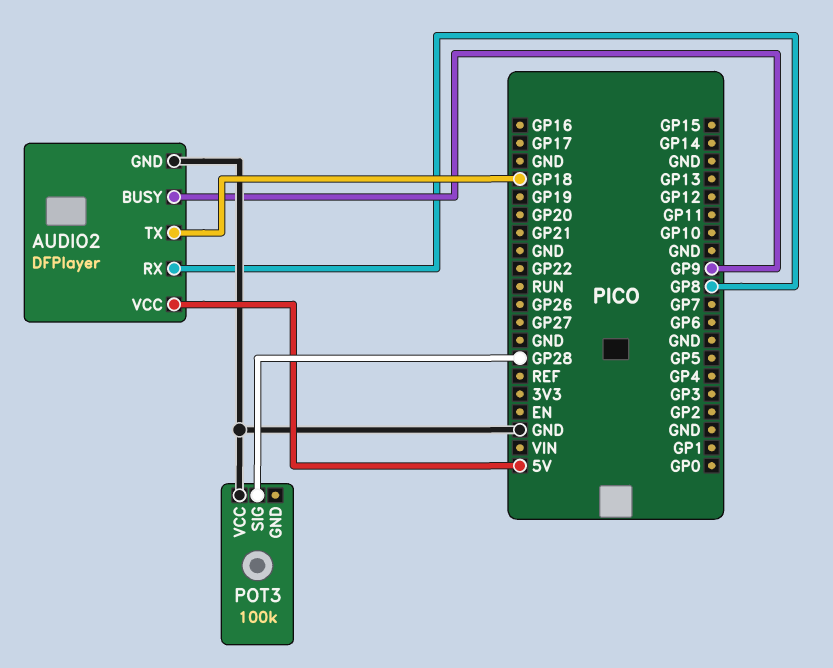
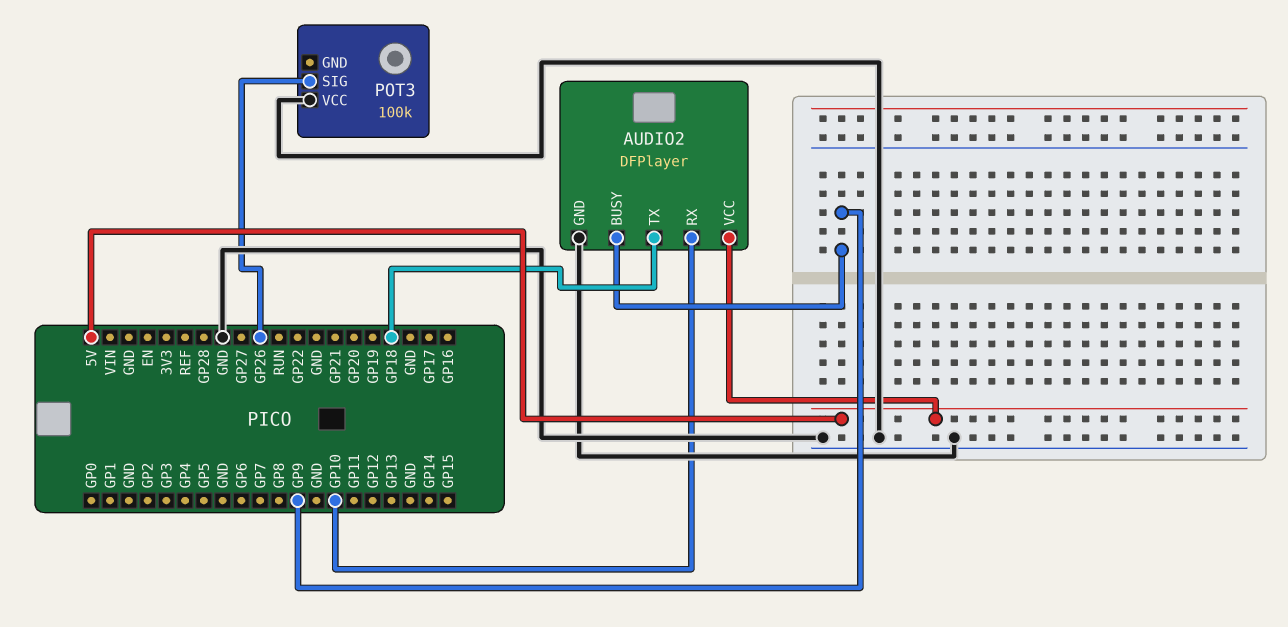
AUDIO2 pin RX: GP8 -> GP10
POT3 pin SIG: GP28 -> GP26

